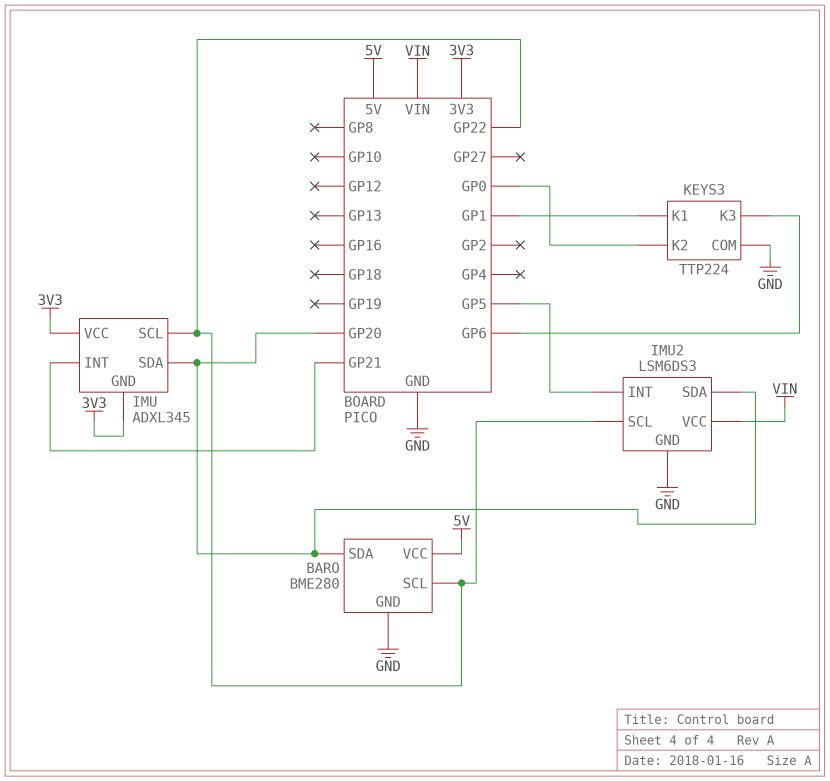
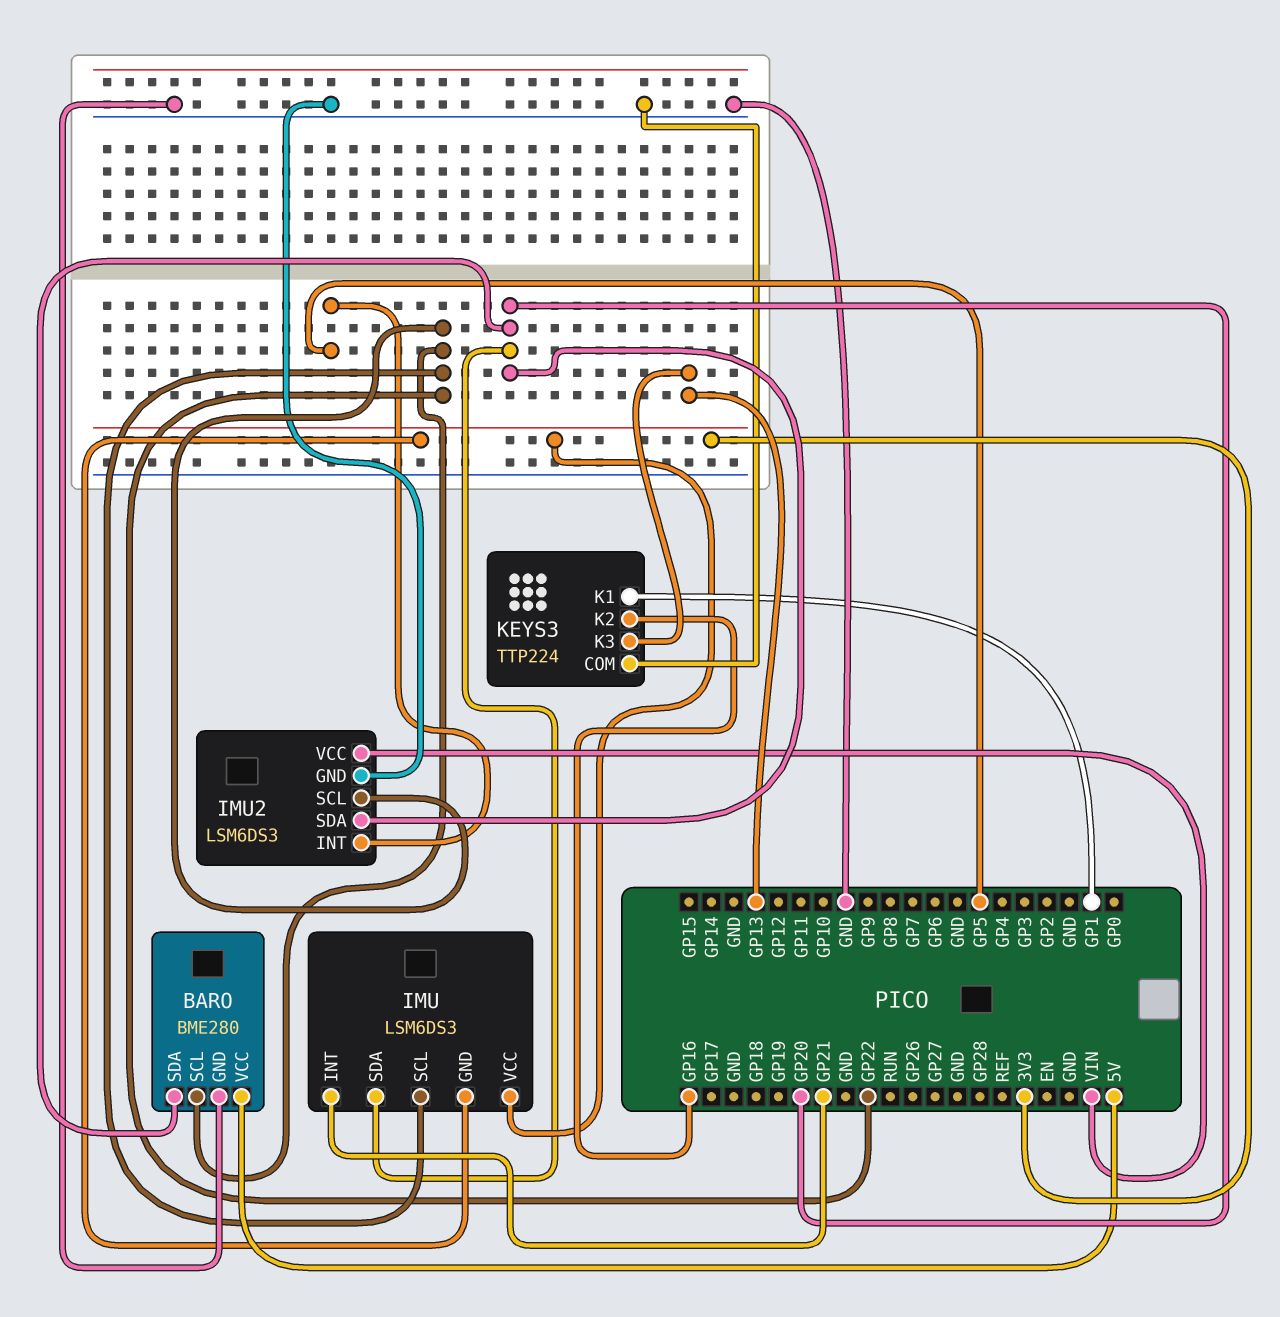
IMU: ADXL345 -> LSM6DS3
KEYS3 pin K2: GP0 -> GP16
KEYS3 pin K3: GP6 -> GP13

